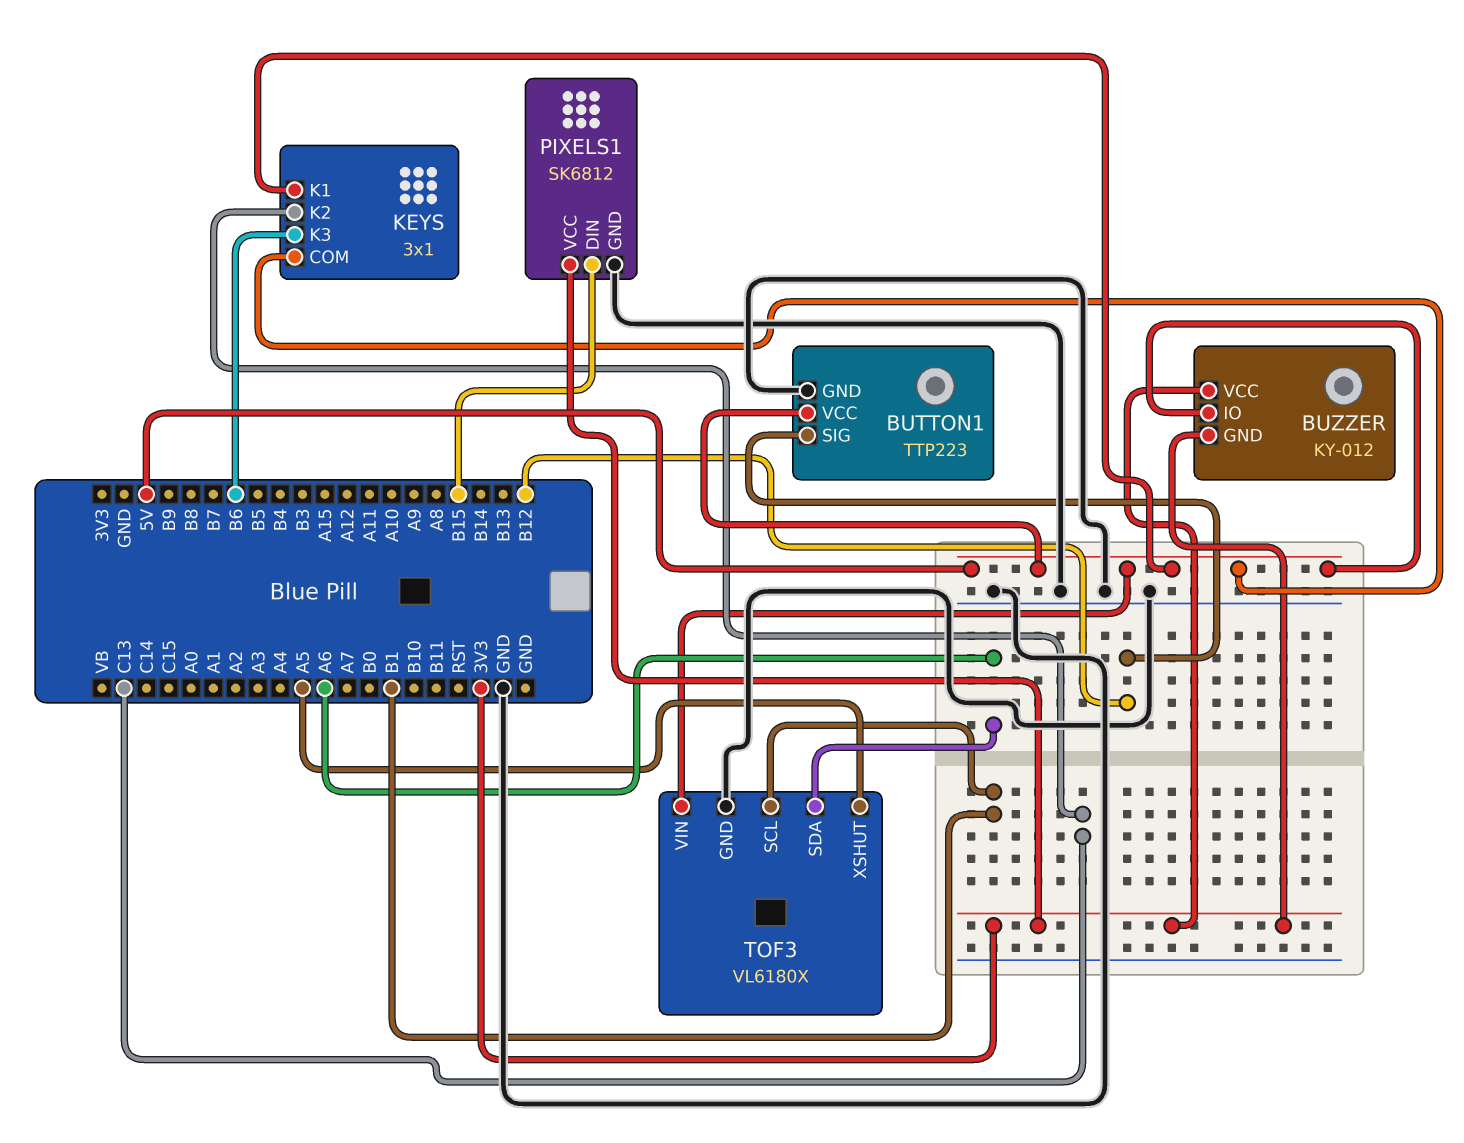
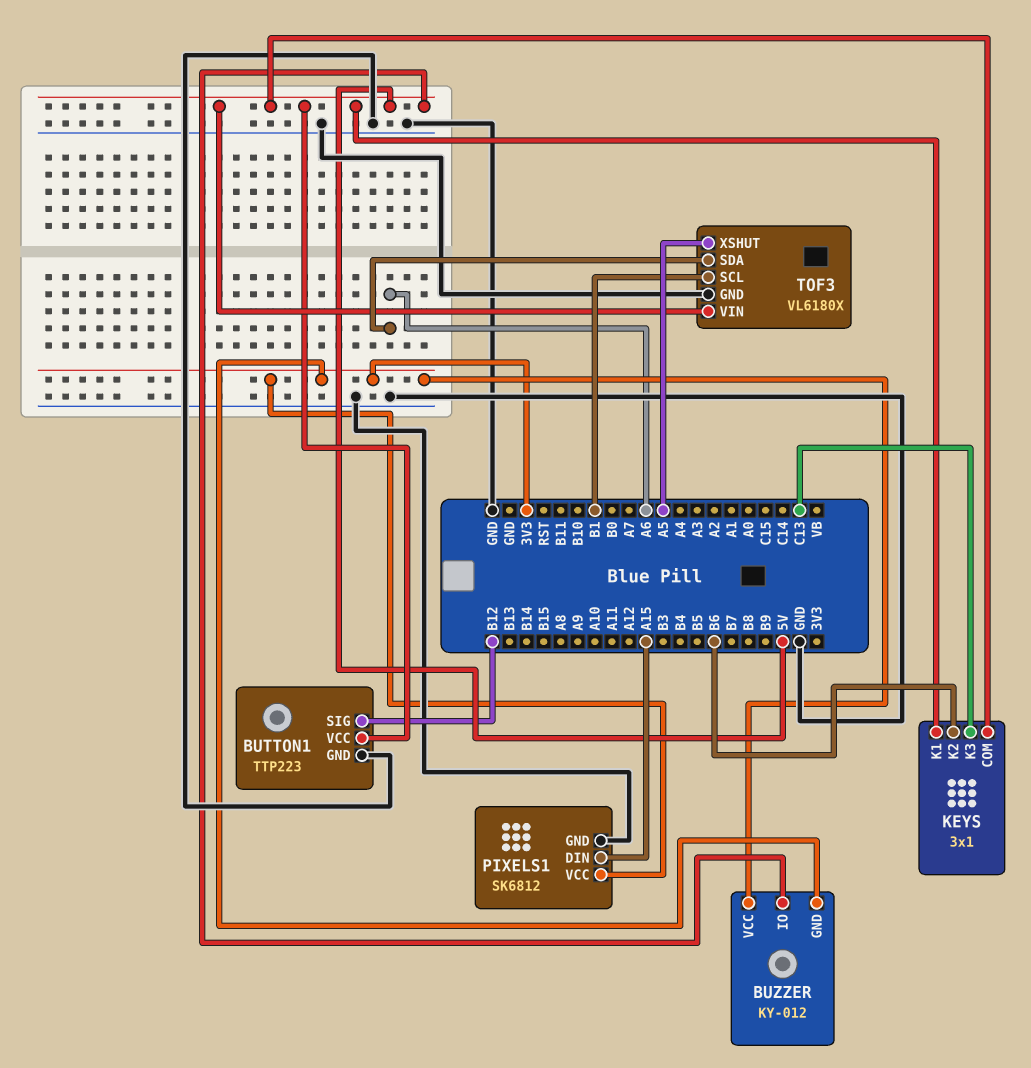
KEYS pin K2: C13 -> B6
KEYS pin K3: B6 -> C13
PIXELS1 pin DIN: B15 -> A15

